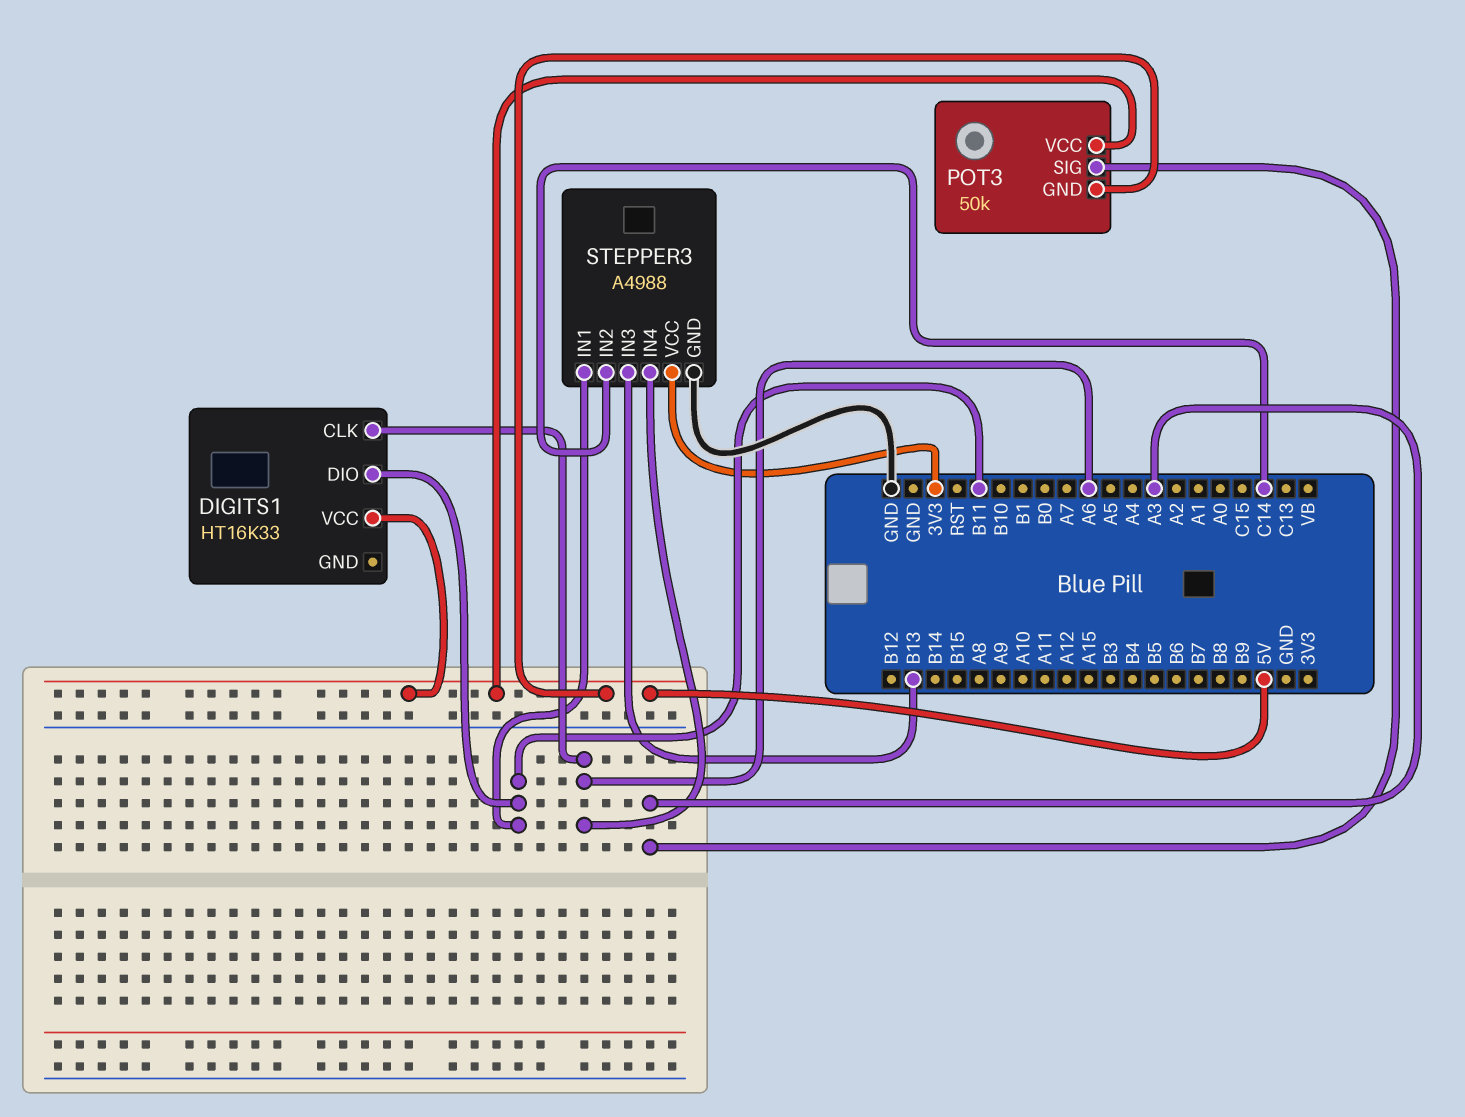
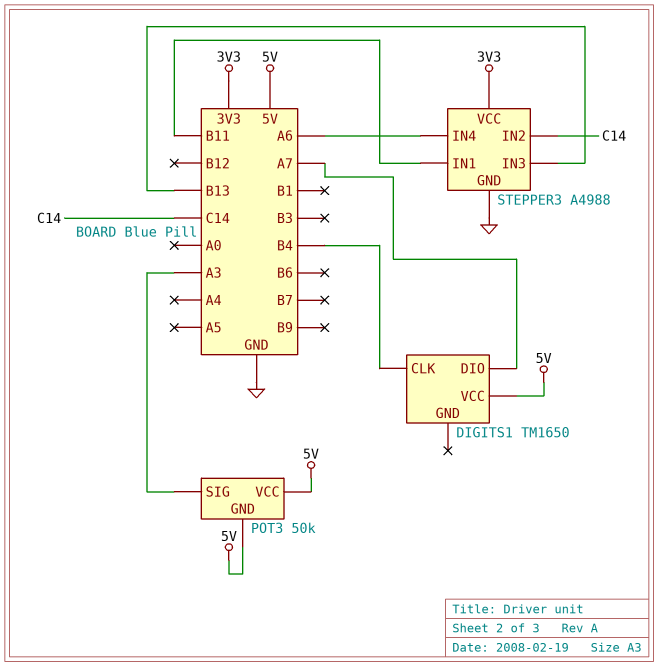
DIGITS1: HT16K33 -> TM1650
DIGITS1 pin CLK: A6 -> B4
DIGITS1 pin DIO: B11 -> A7

